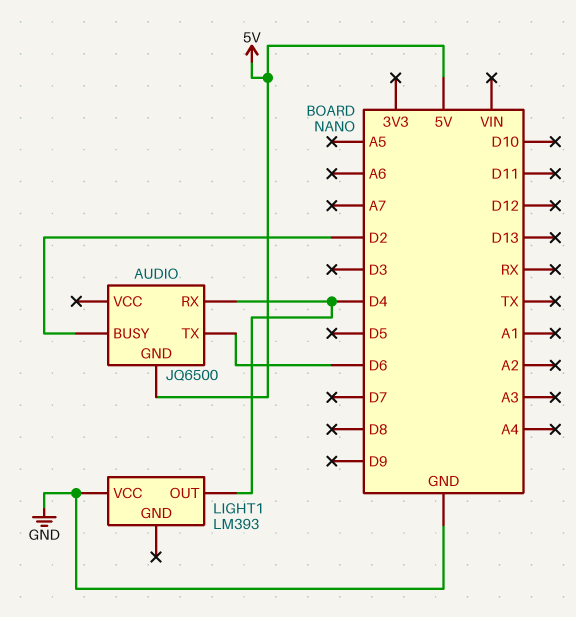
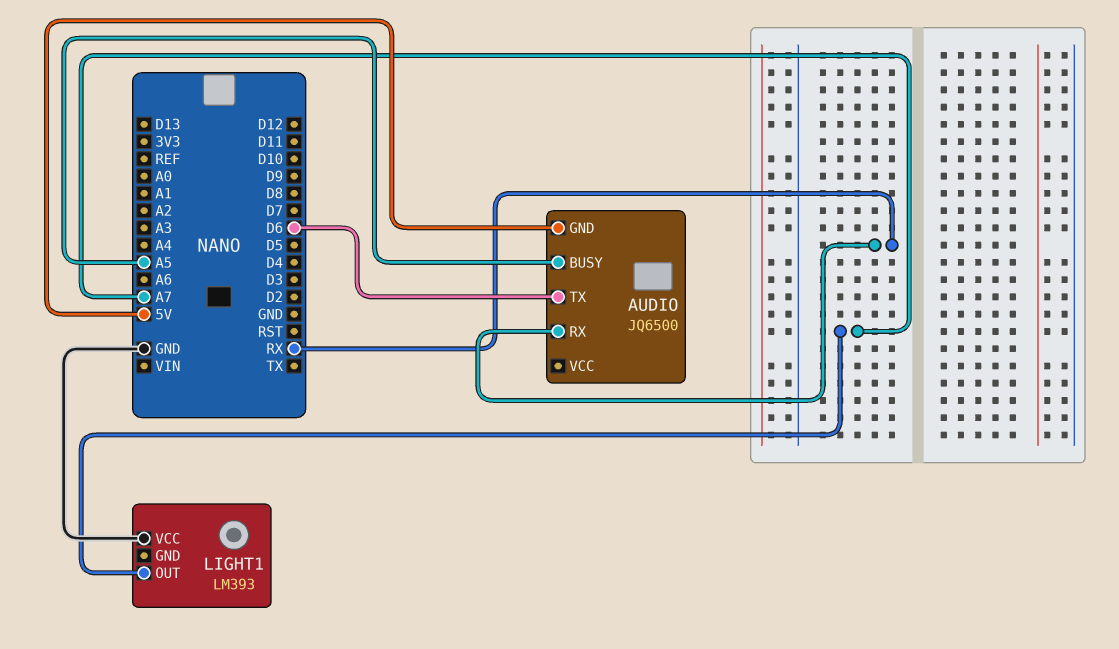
AUDIO pin BUSY: D2 -> A5
AUDIO pin RX: D4 -> RX
LIGHT1 pin OUT: D4 -> A7

